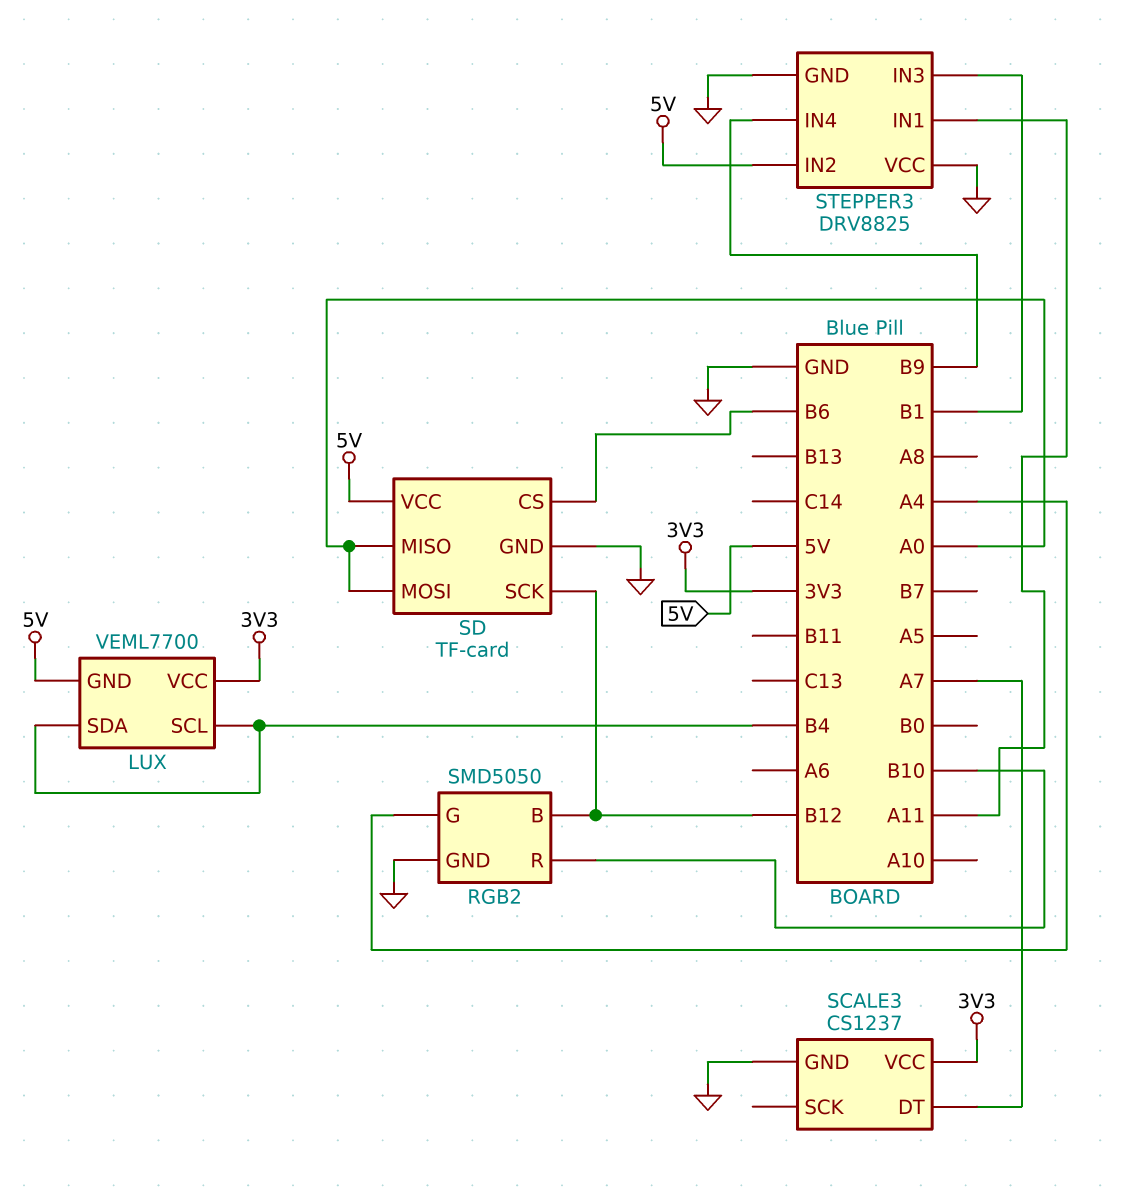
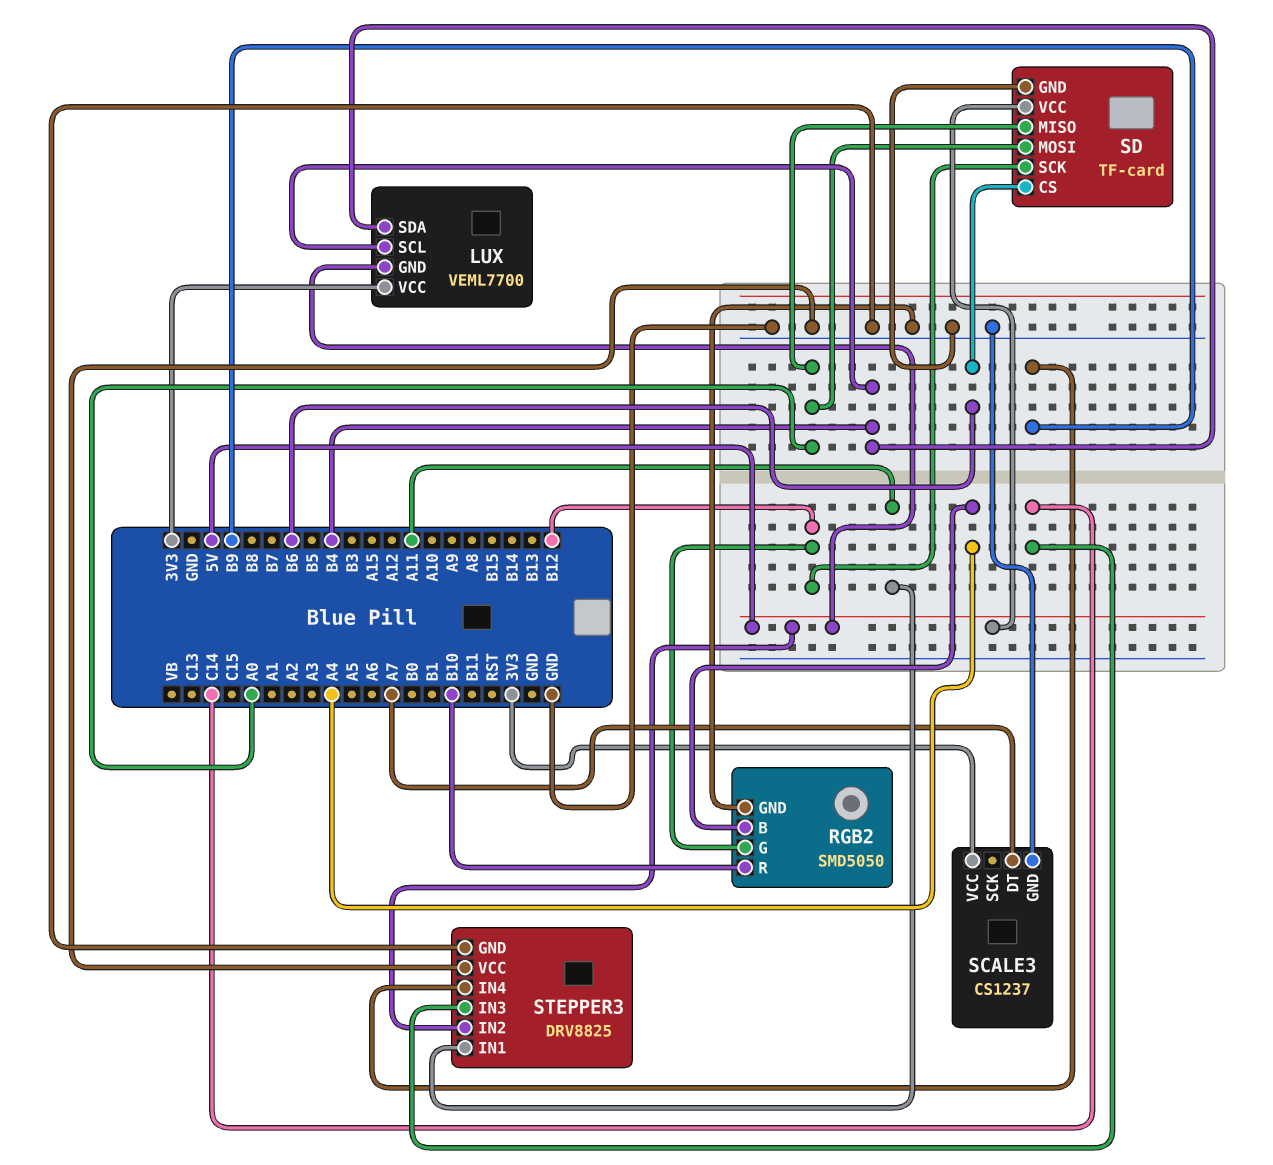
RGB2 pin B: B12 -> A4
RGB2 pin G: A4 -> B12
STEPPER3 pin IN3: B1 -> C14

